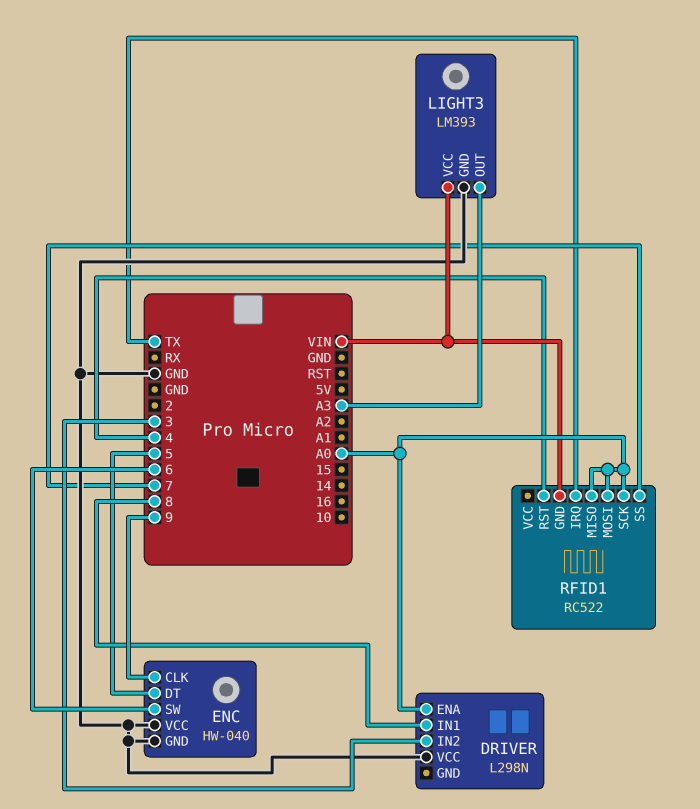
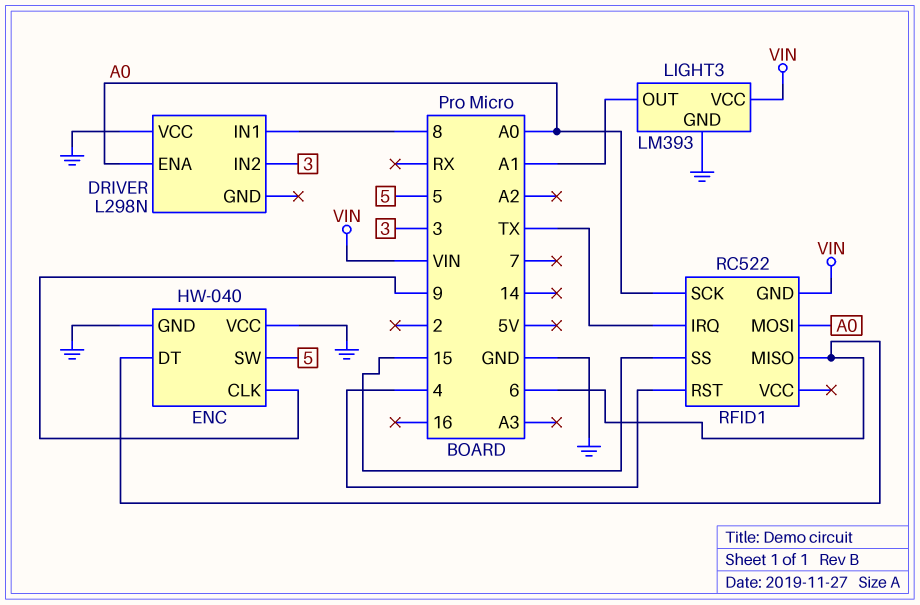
ENC pin DT: 5 -> 6
ENC pin SW: 6 -> 5
LIGHT3 pin OUT: A3 -> A1
RFID1 pin MISO: A0 -> 6
RFID1 pin SS: 7 -> 15

